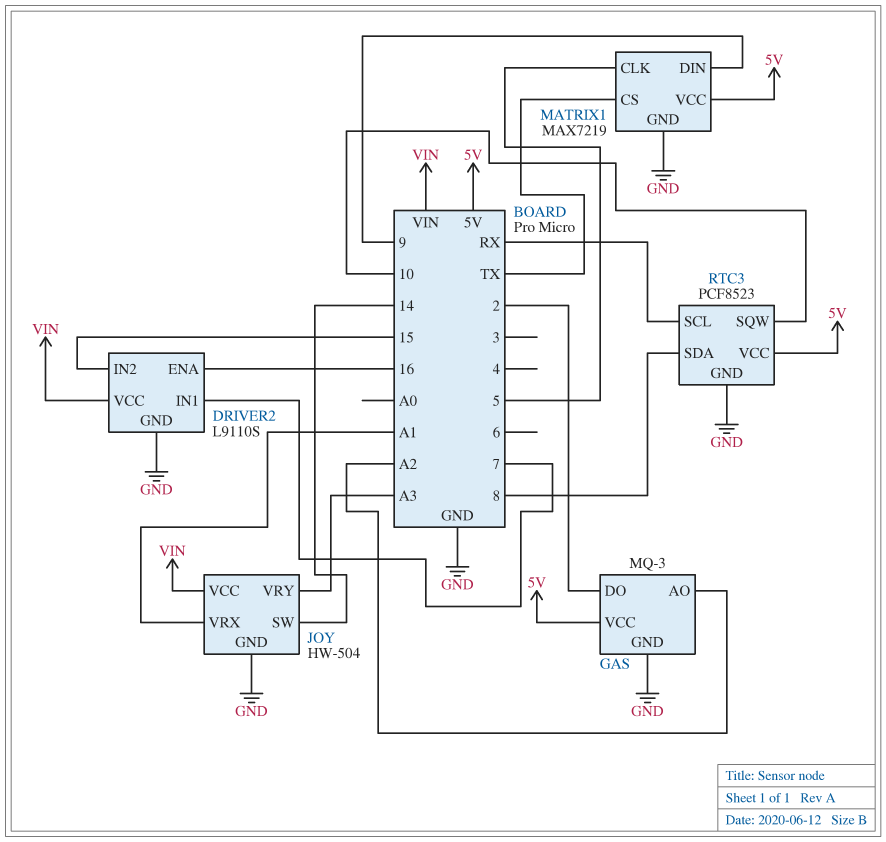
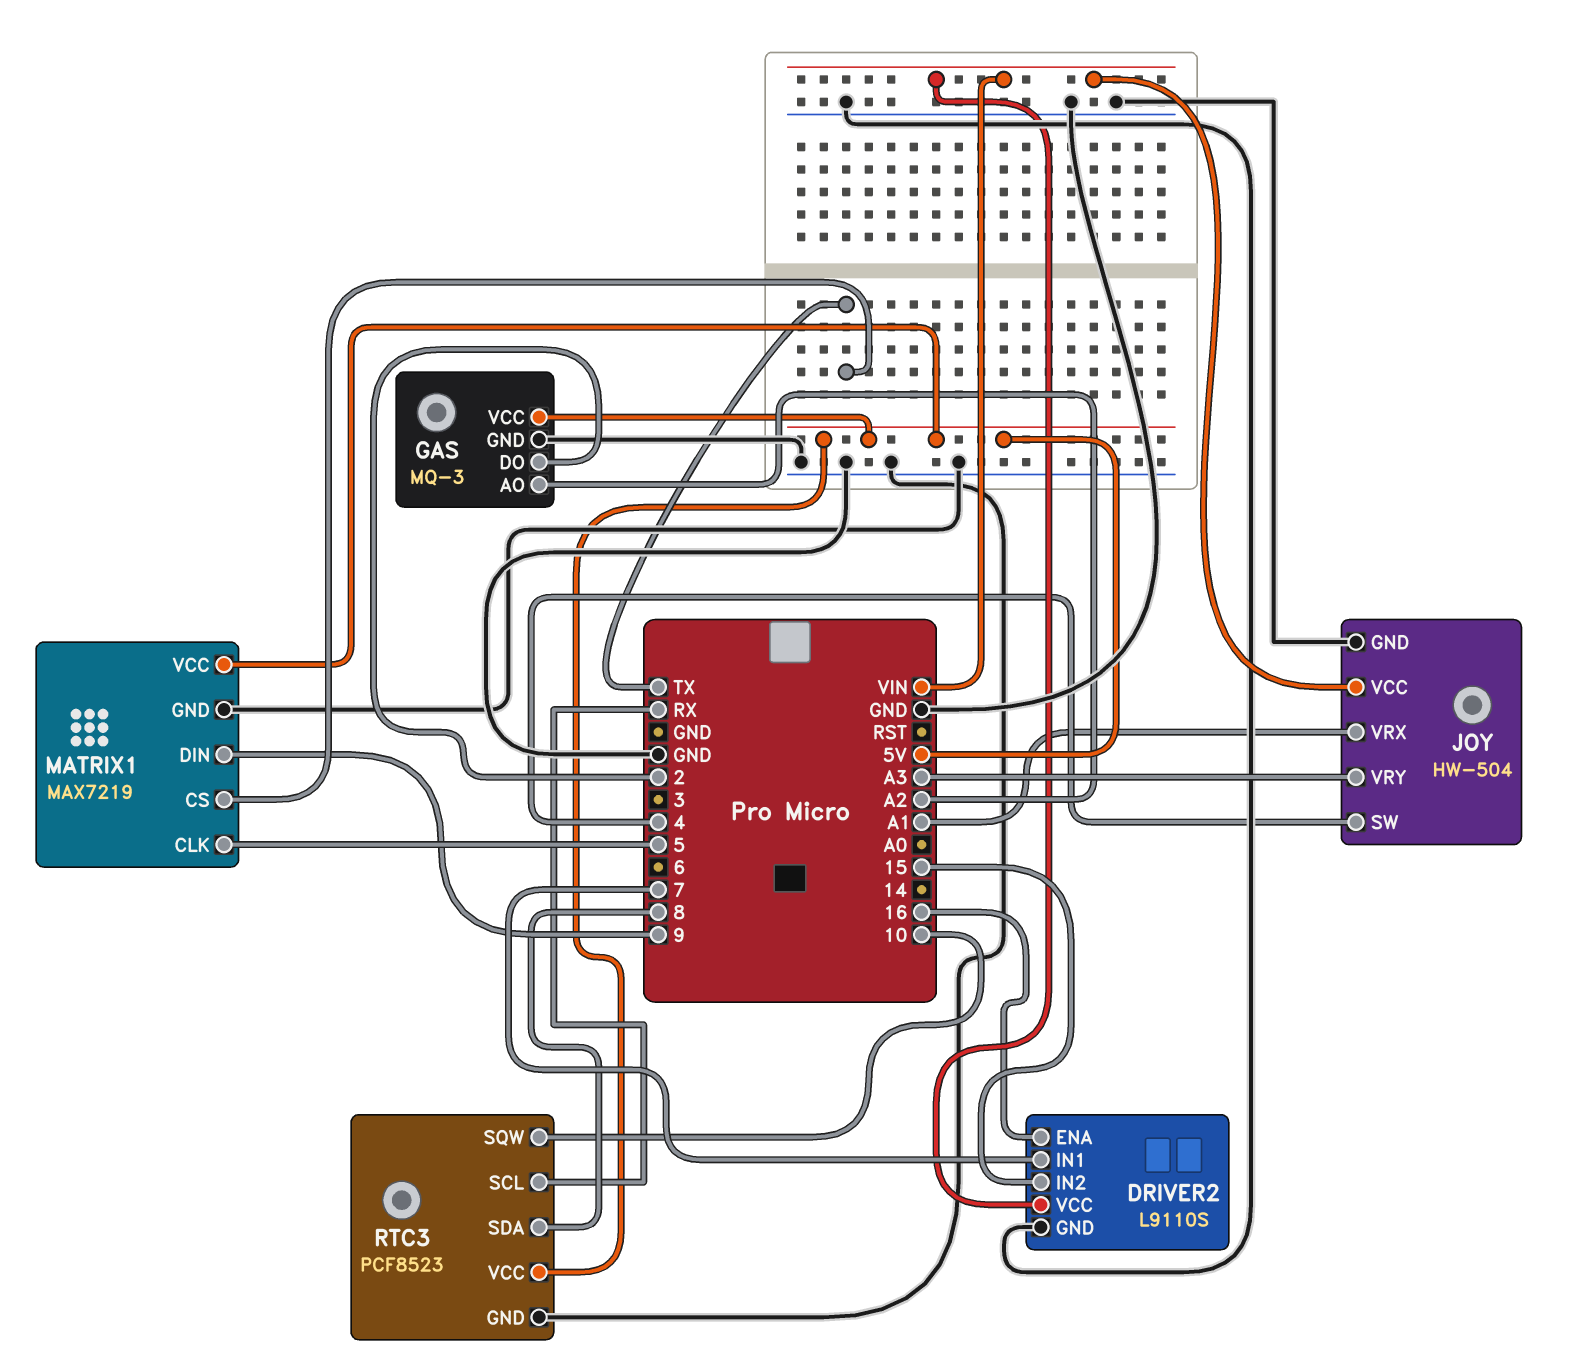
JOY pin SW: 14 -> 4

